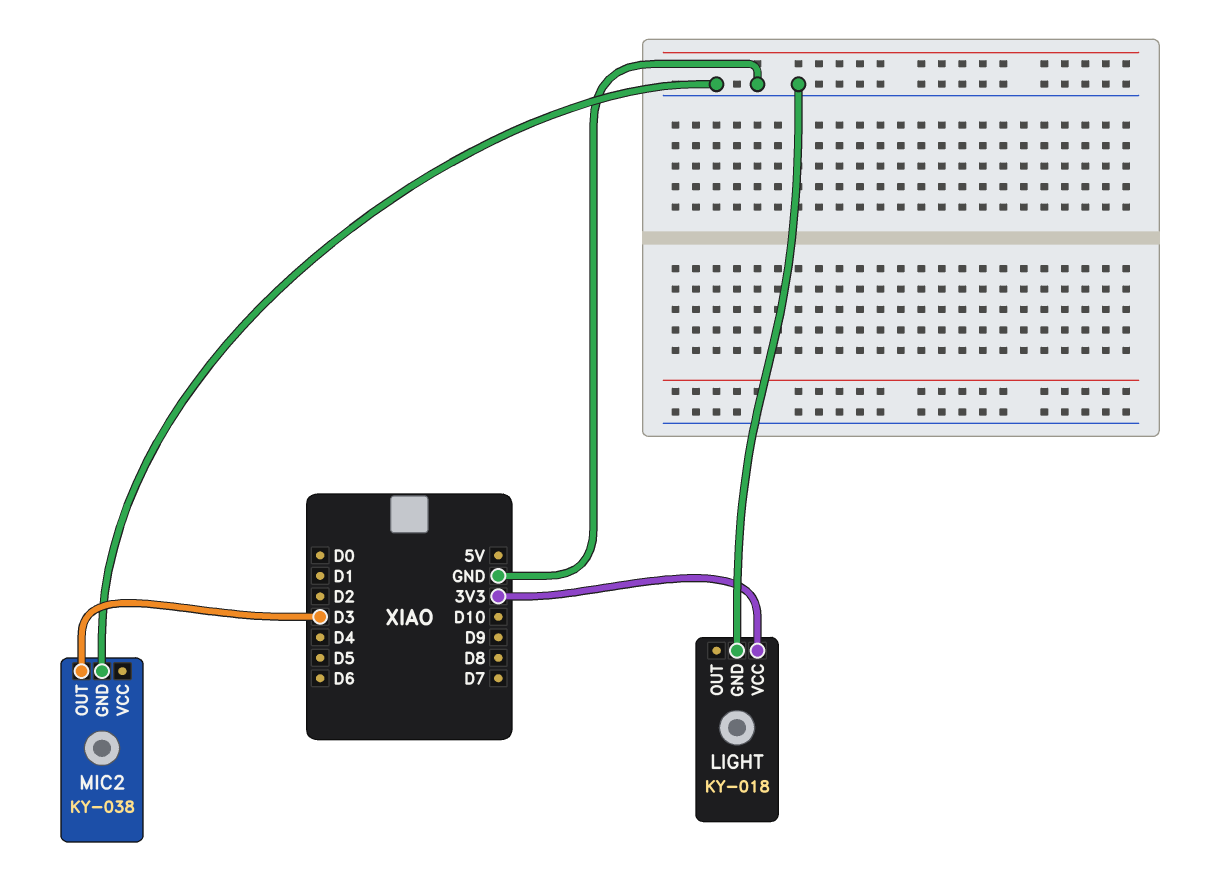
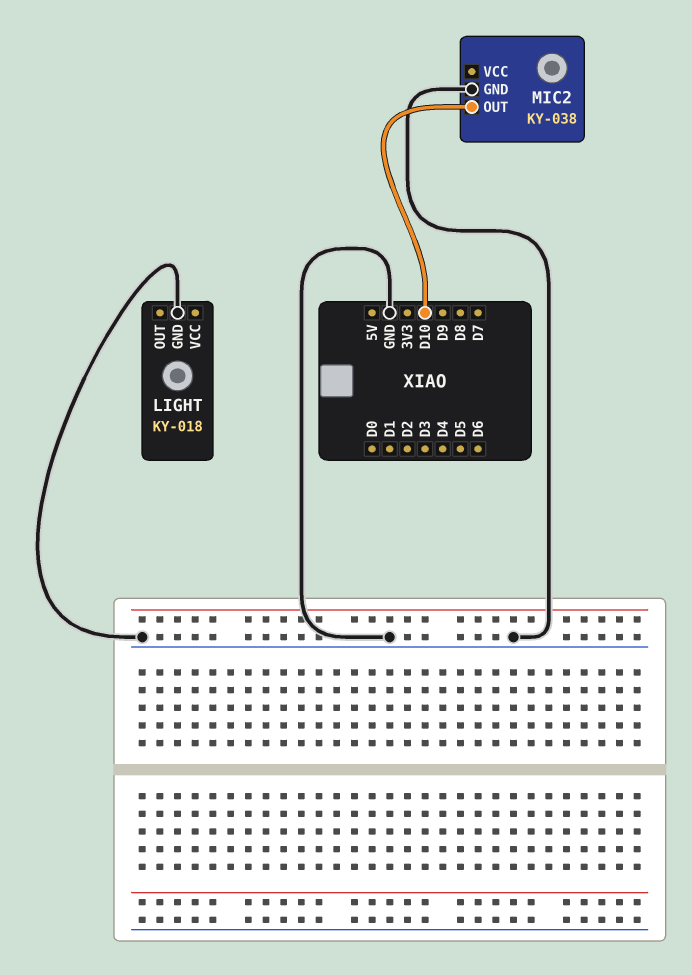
LIGHT pin VCC: 3V3 -> none
MIC2 pin OUT: D3 -> D10

